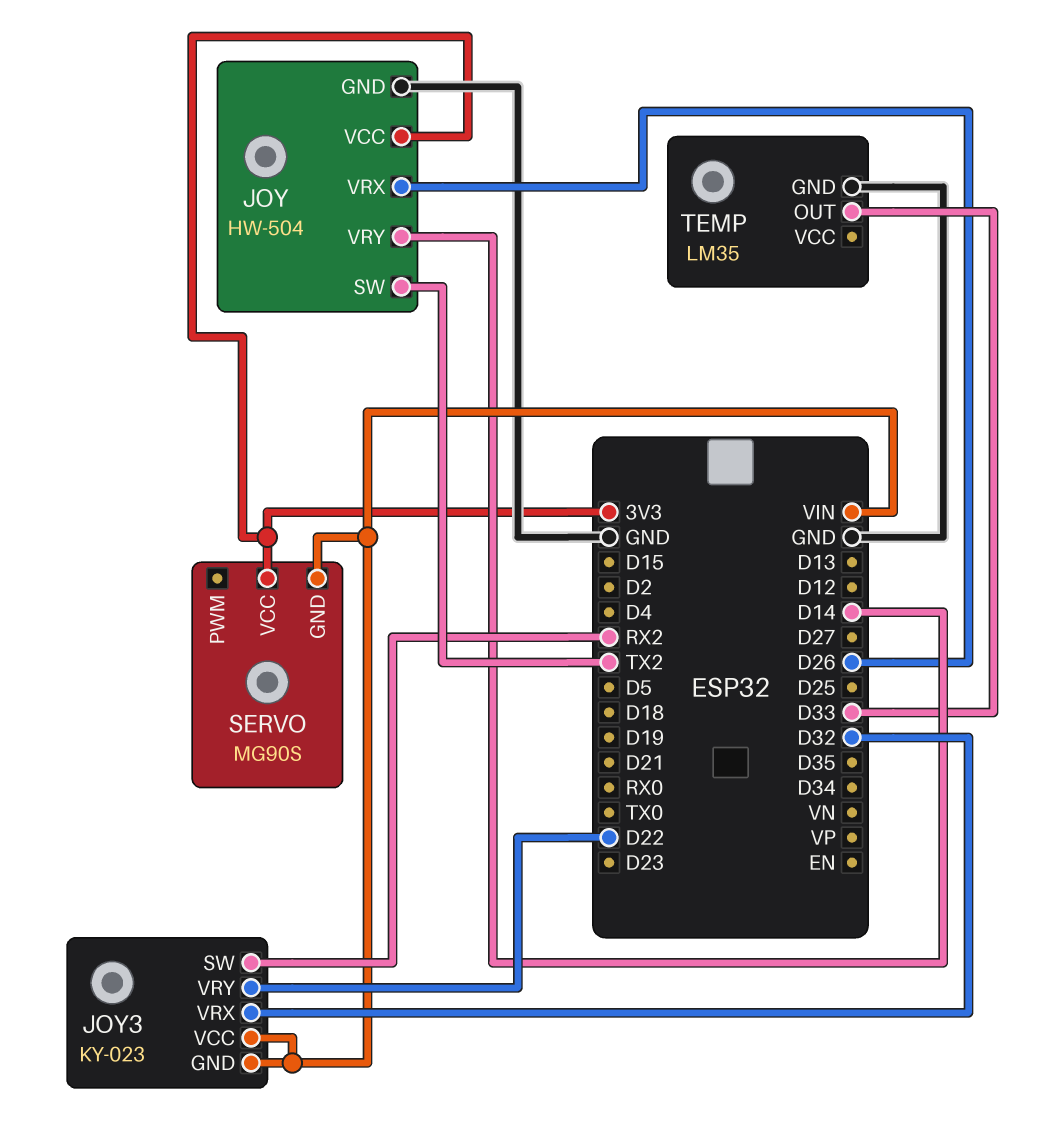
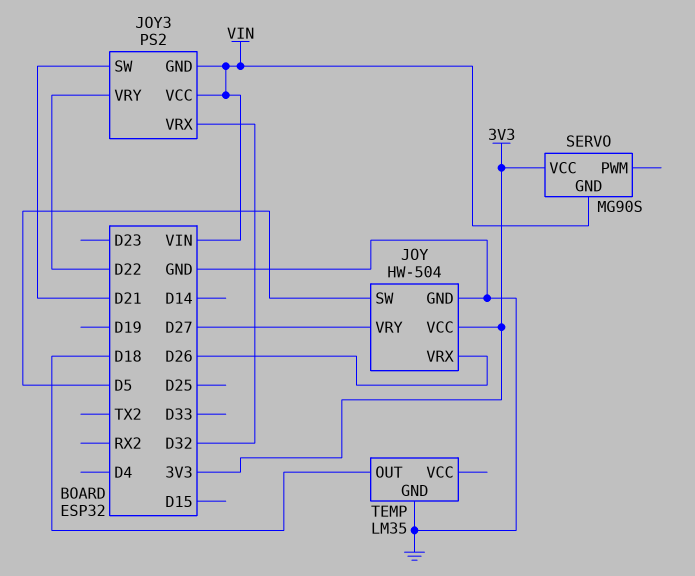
JOY pin SW: TX2 -> D5
JOY pin VRY: D14 -> D27
JOY3: KY-023 -> PS2
JOY3 pin SW: RX2 -> D21
TEMP pin OUT: D33 -> D18

